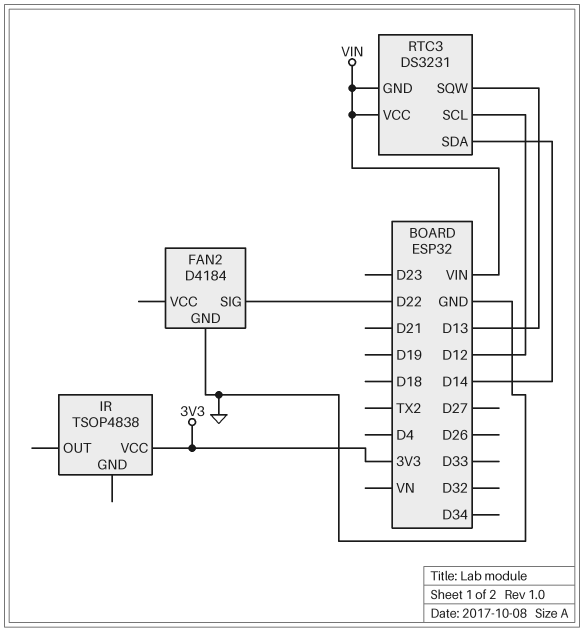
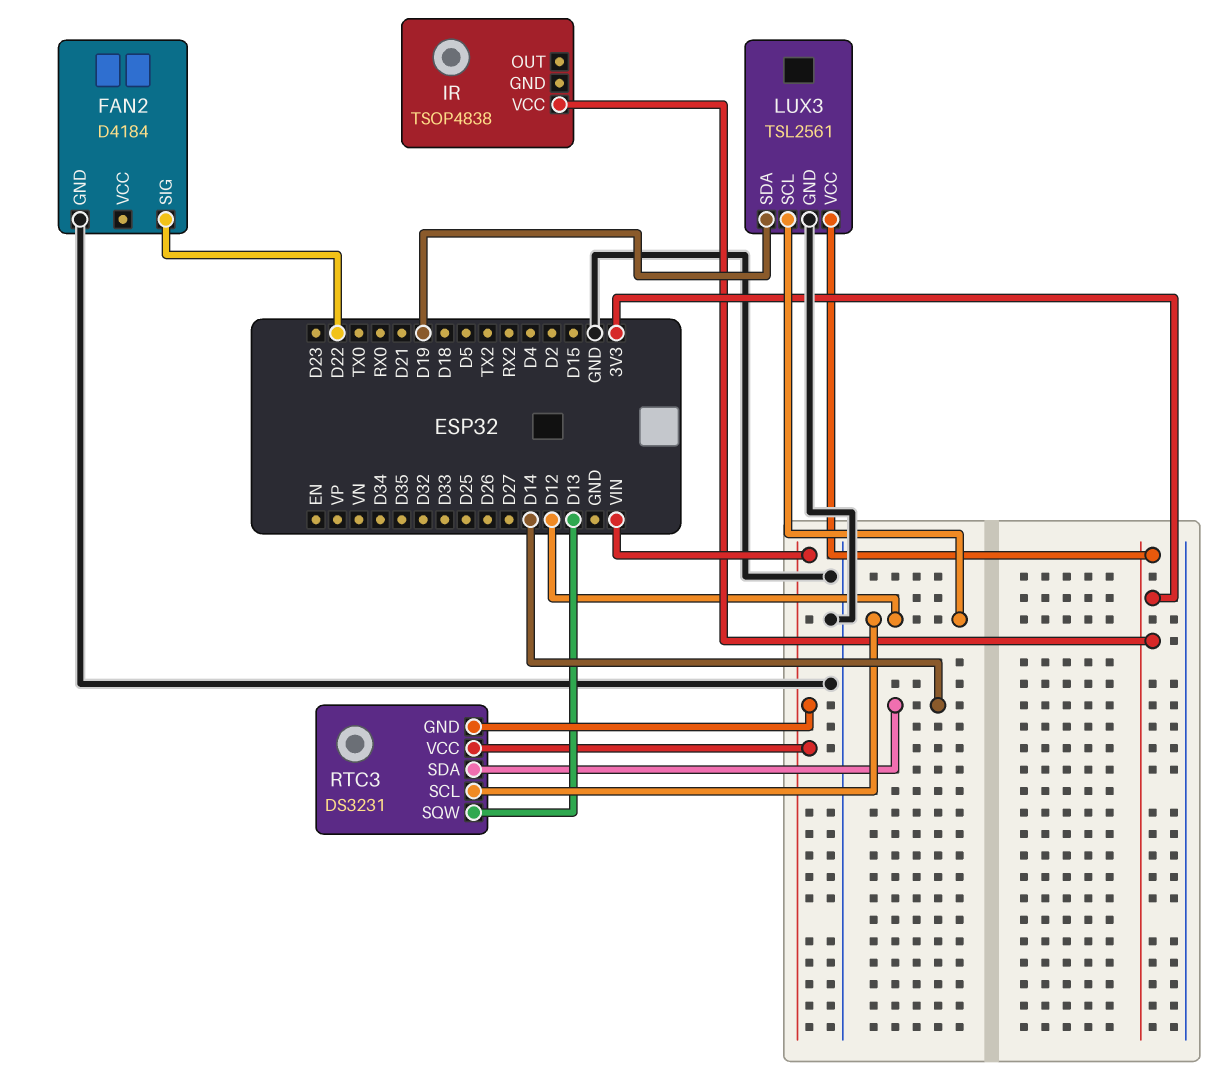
LUX3: none -> TSL2561
LUX3 pin GND: none -> GND
LUX3 pin SCL: none -> D12
LUX3 pin SDA: none -> D19
LUX3 pin VCC: none -> 3V3

